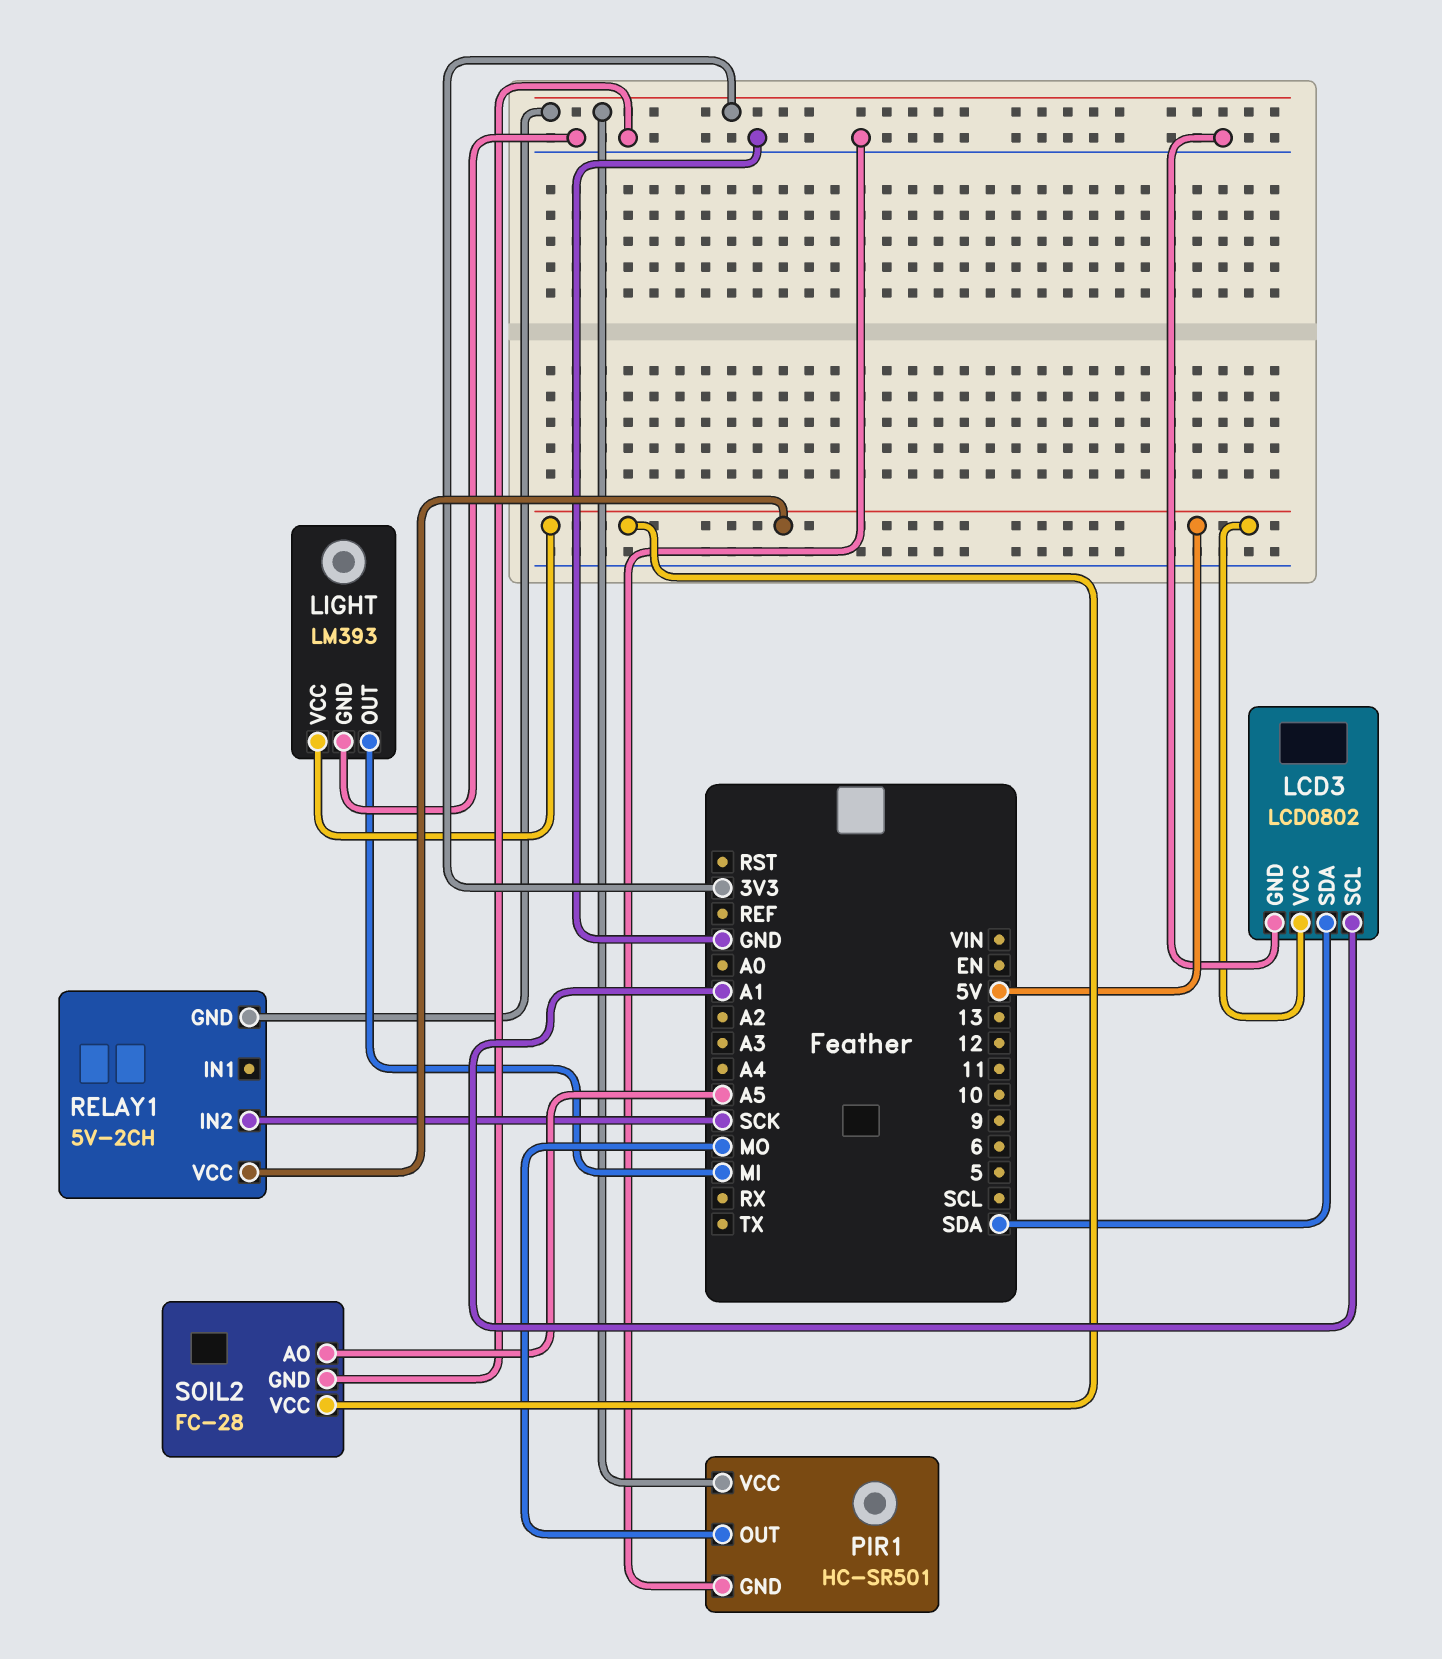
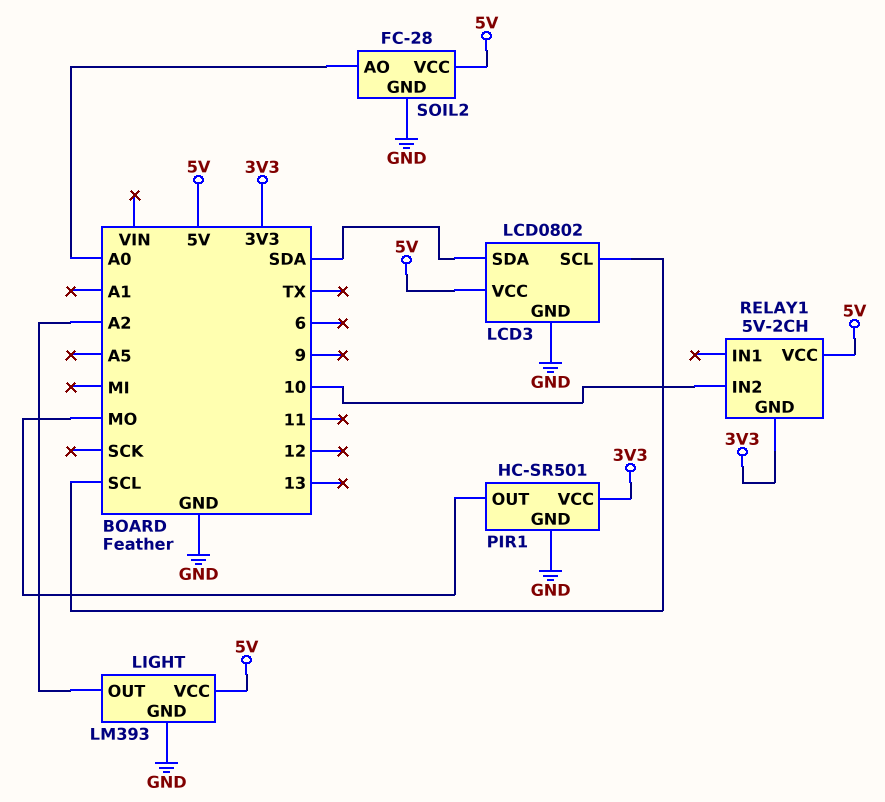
LCD3 pin SCL: A1 -> SCL
LIGHT pin OUT: MI -> A2
RELAY1 pin IN2: SCK -> 10
SOIL2 pin AO: A5 -> A0

